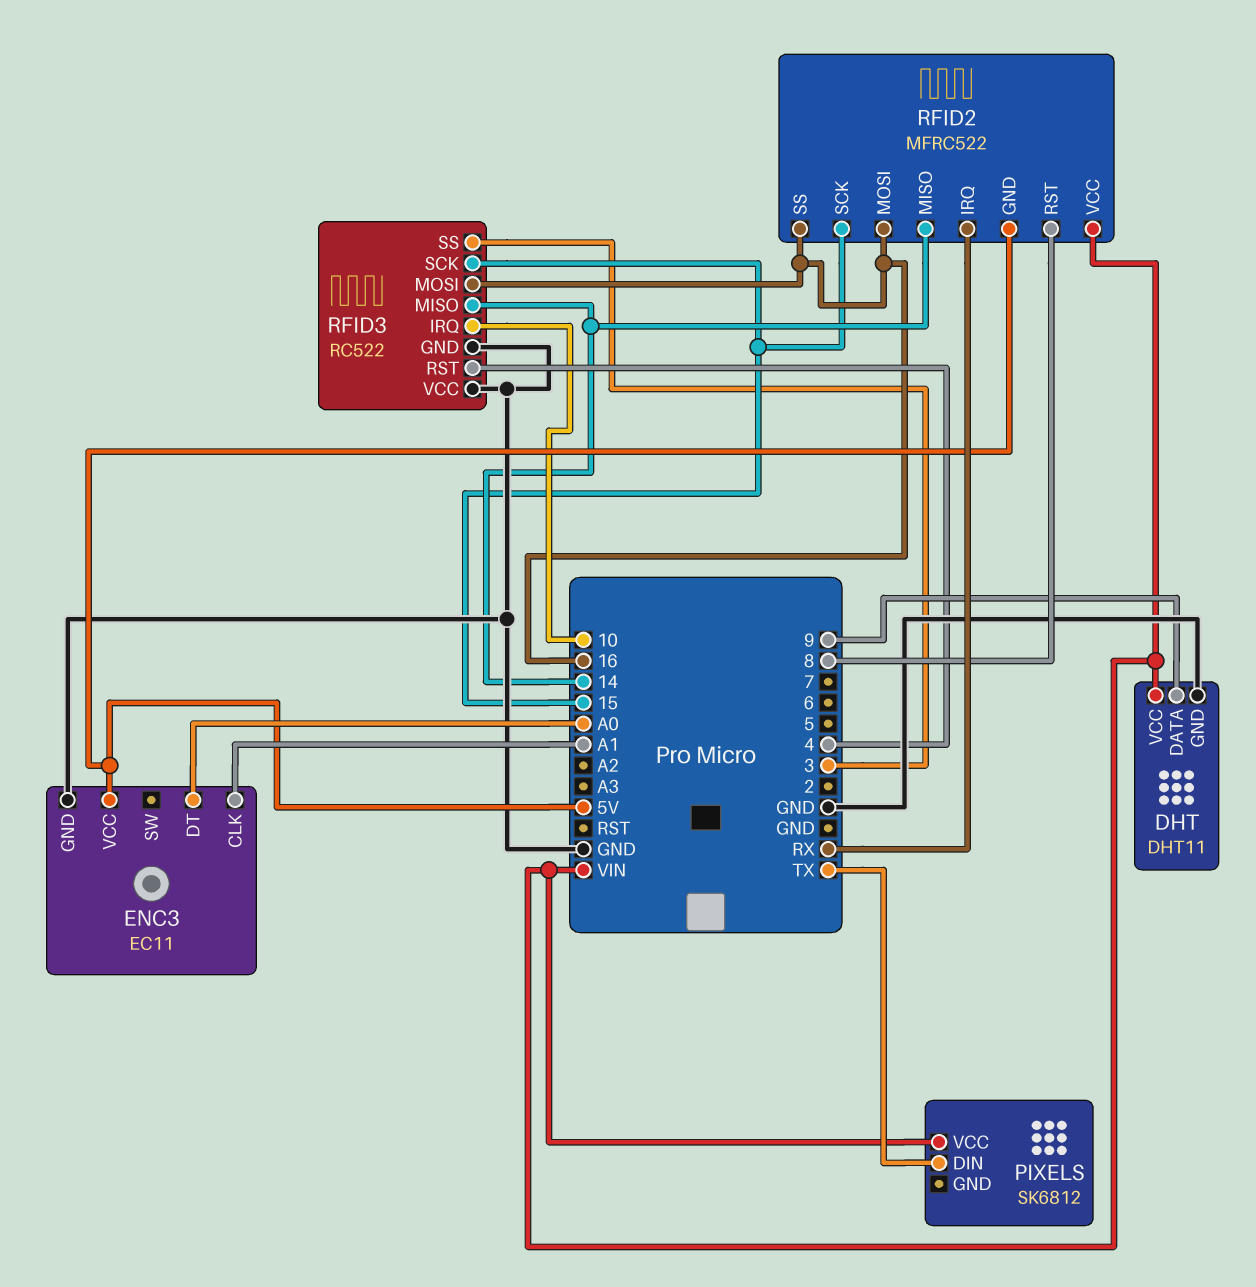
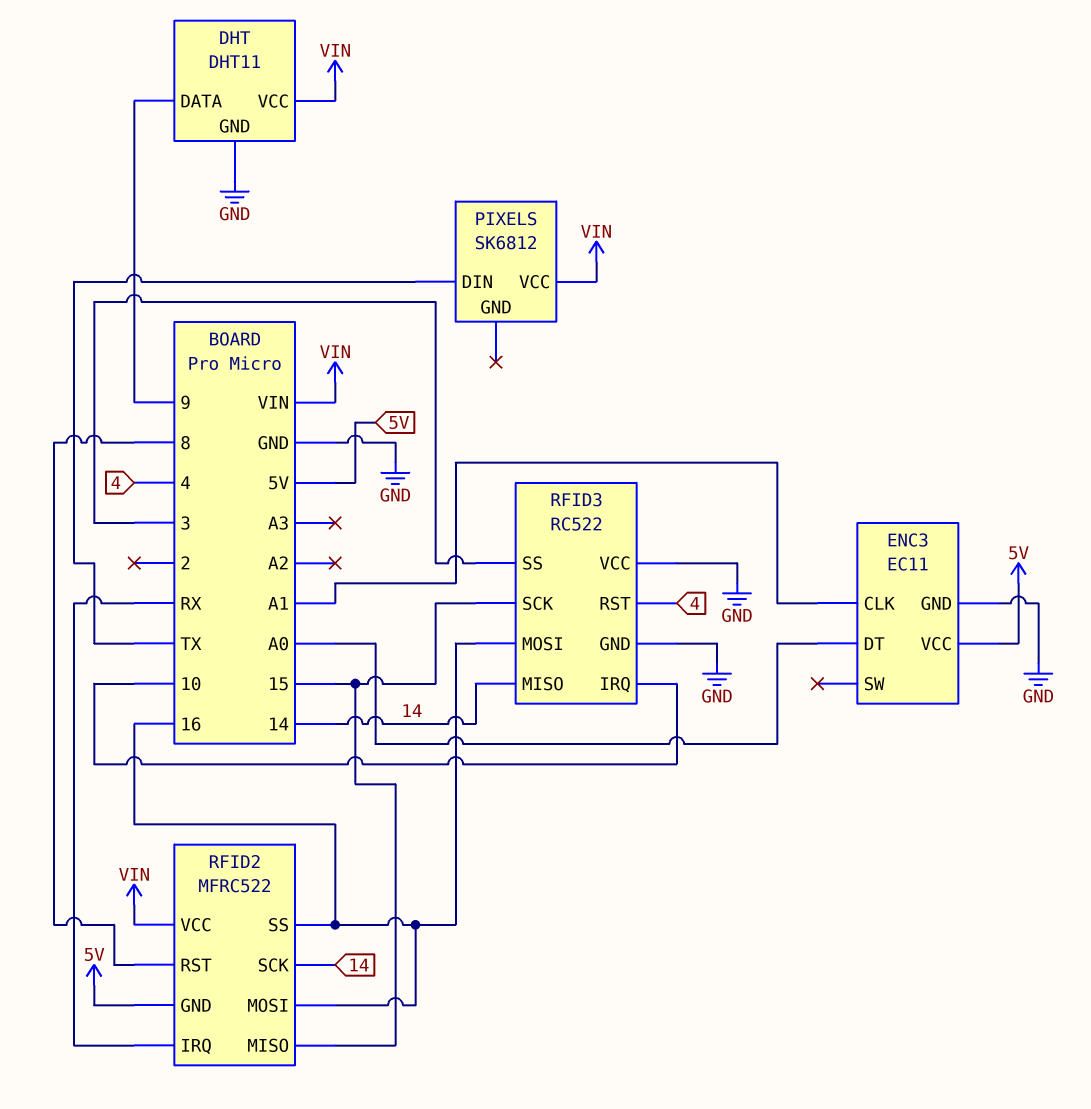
RFID2 pin MISO: 14 -> 15
RFID2 pin SCK: 15 -> 14

